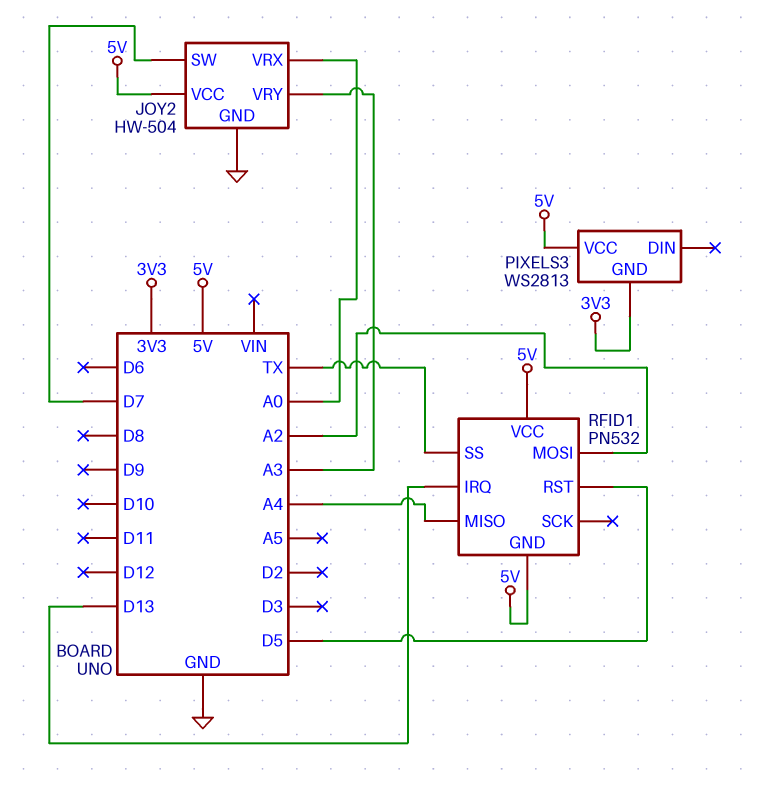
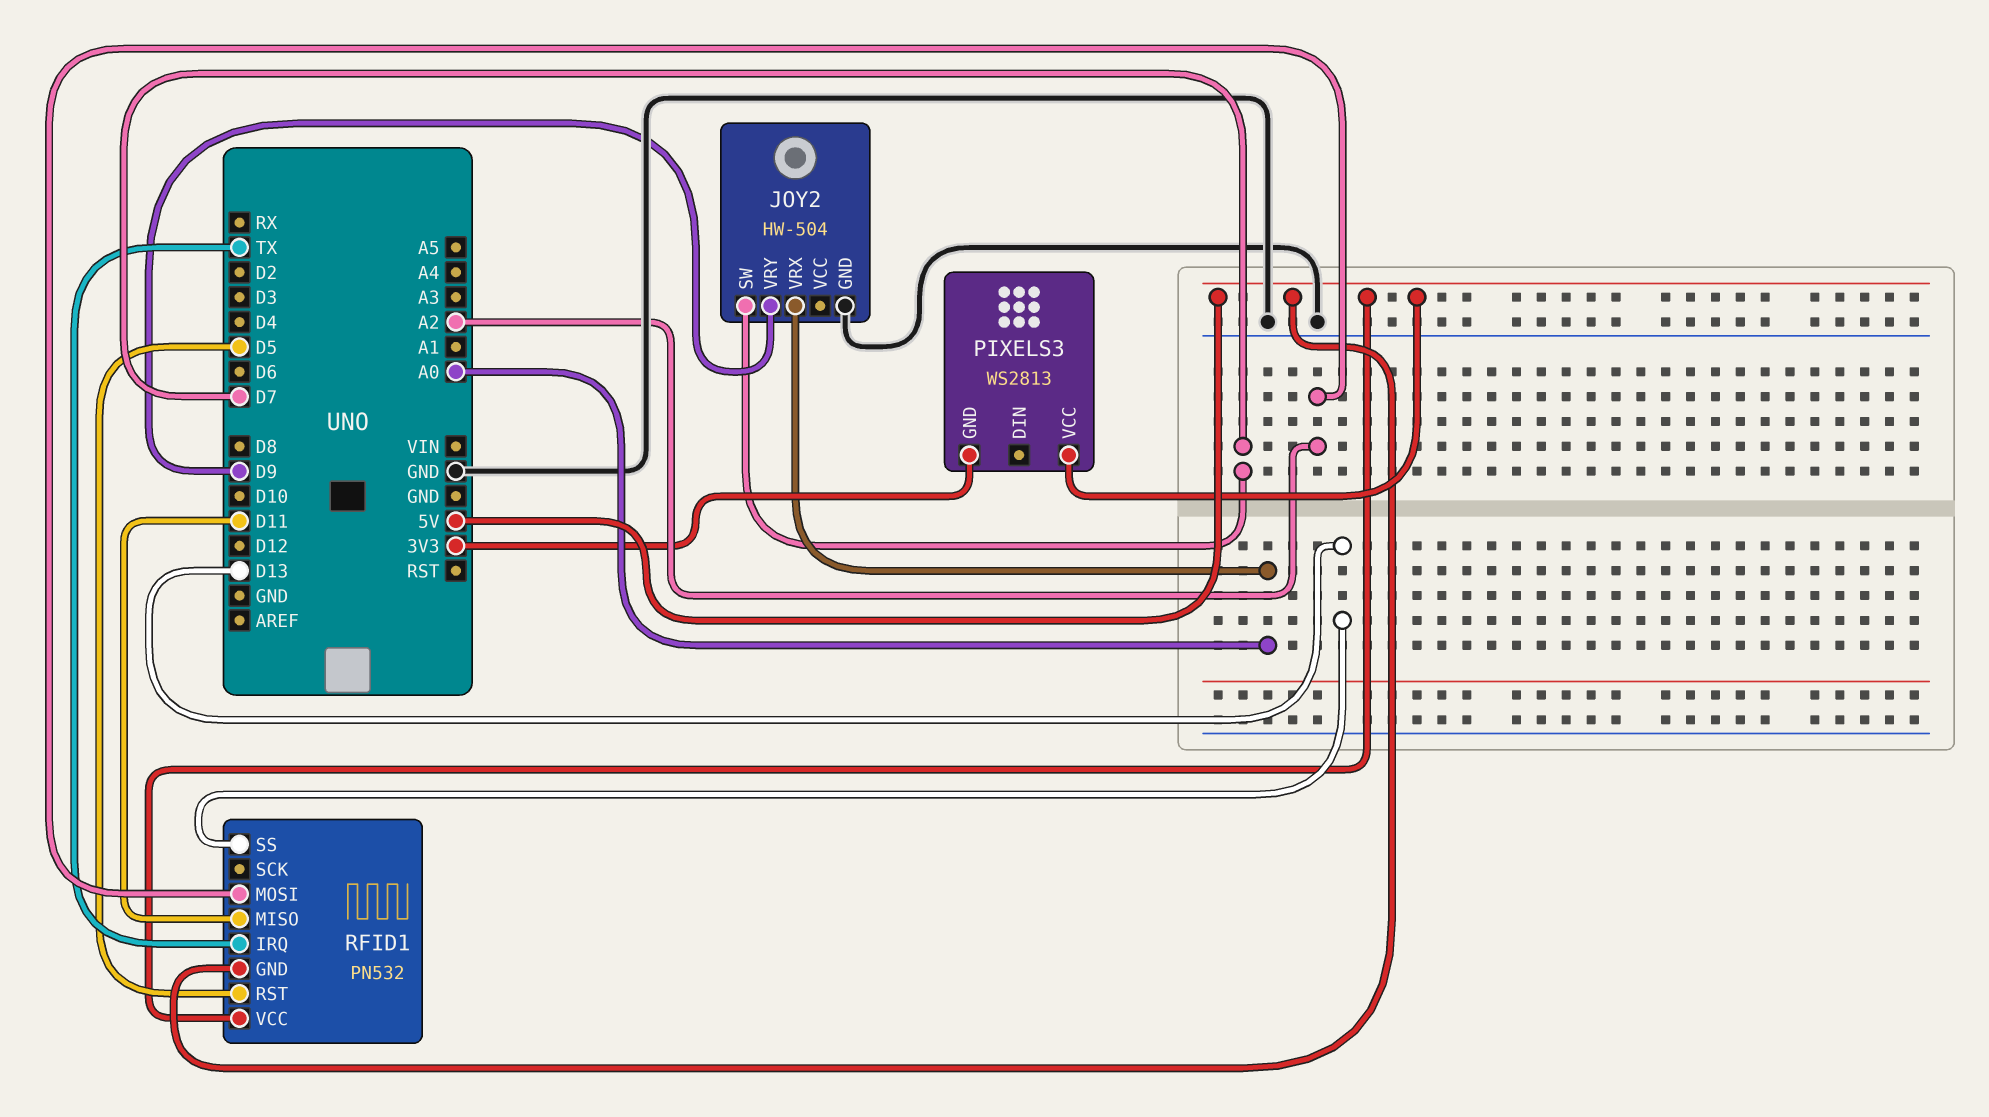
JOY2 pin VCC: 5V -> none
JOY2 pin VRY: A3 -> D9
RFID1 pin IRQ: D13 -> TX
RFID1 pin MISO: A4 -> D11
RFID1 pin SS: TX -> D13

